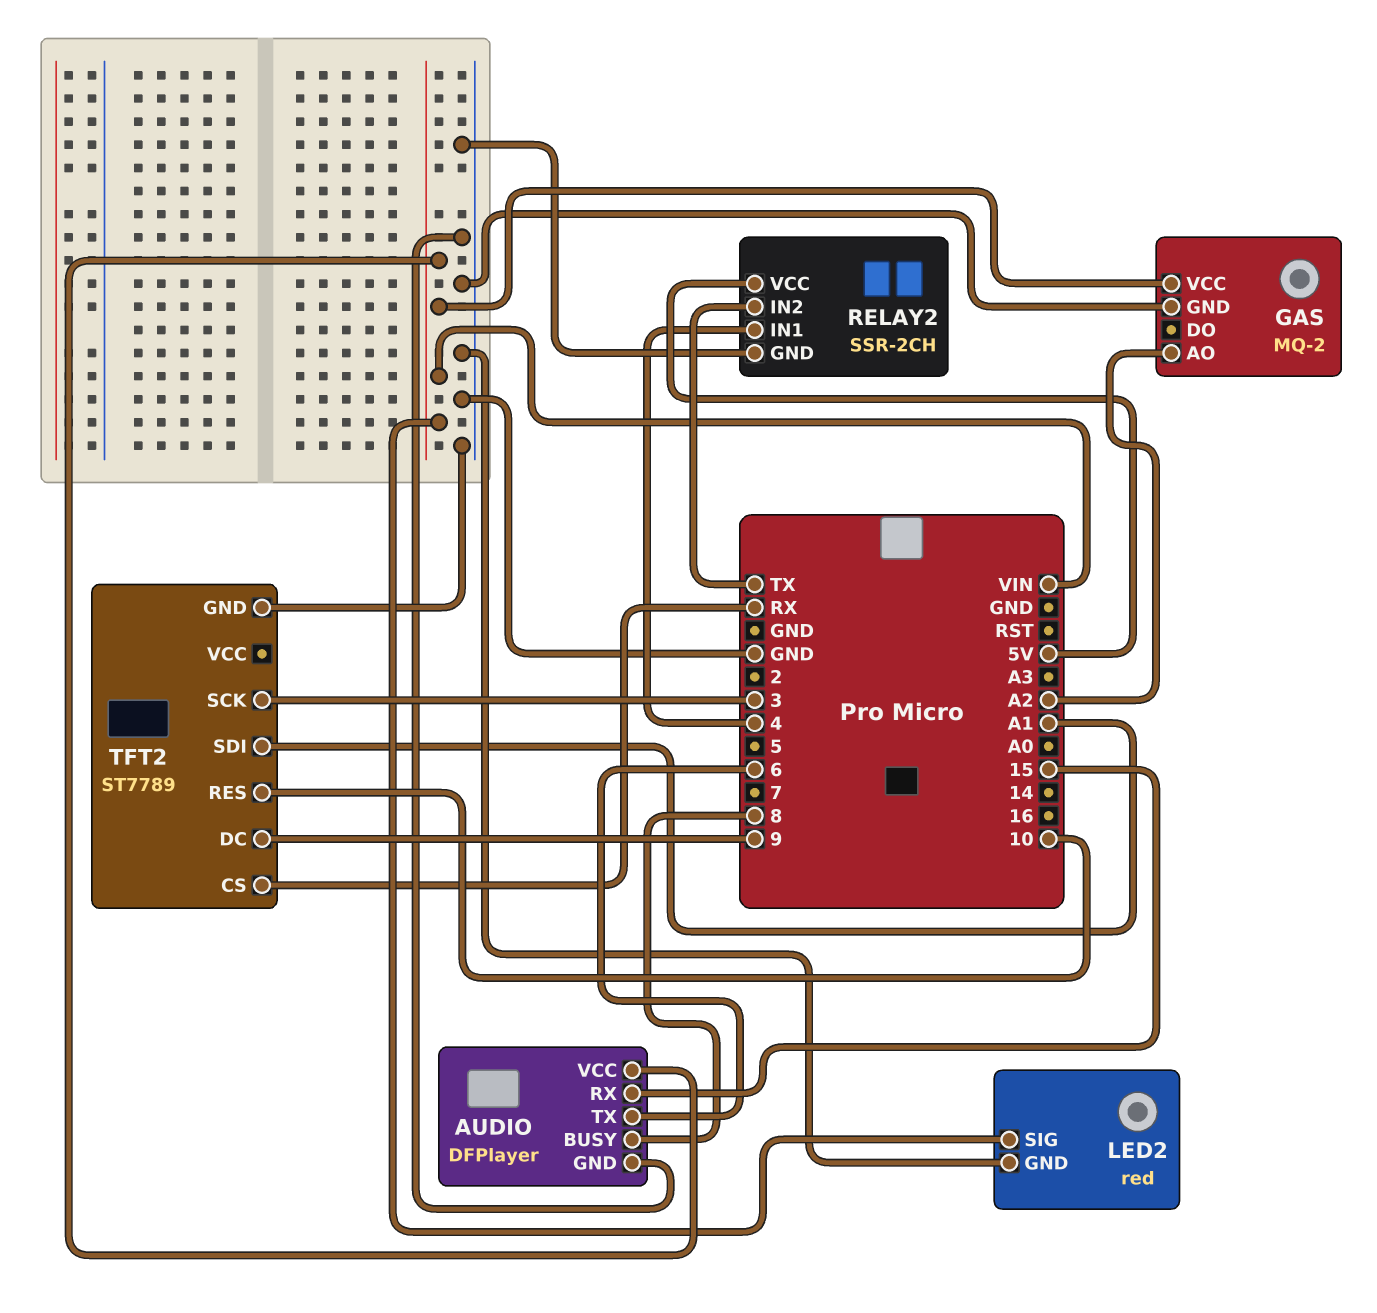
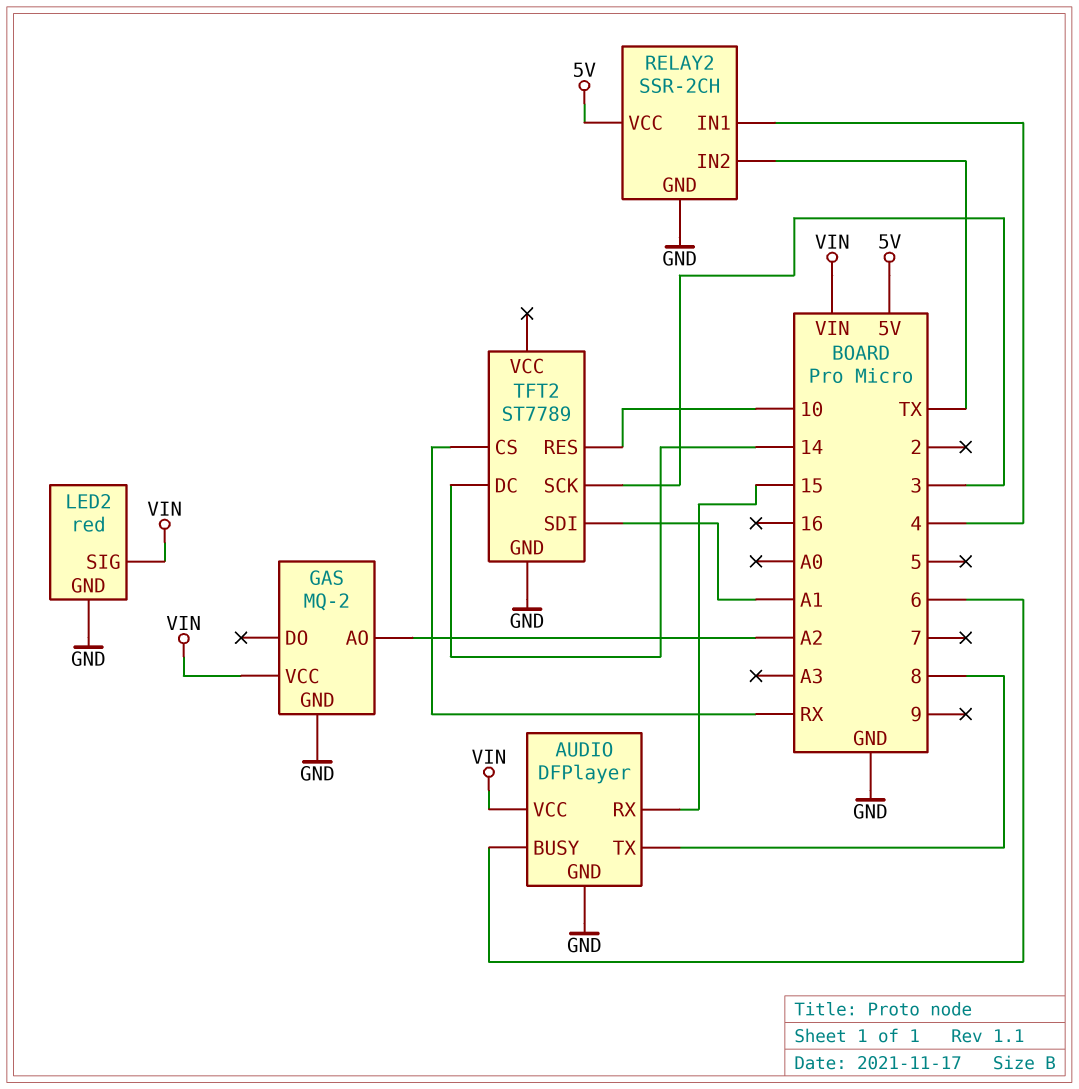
AUDIO pin BUSY: 8 -> 6
AUDIO pin TX: 6 -> 8
TFT2 pin DC: 9 -> 14

